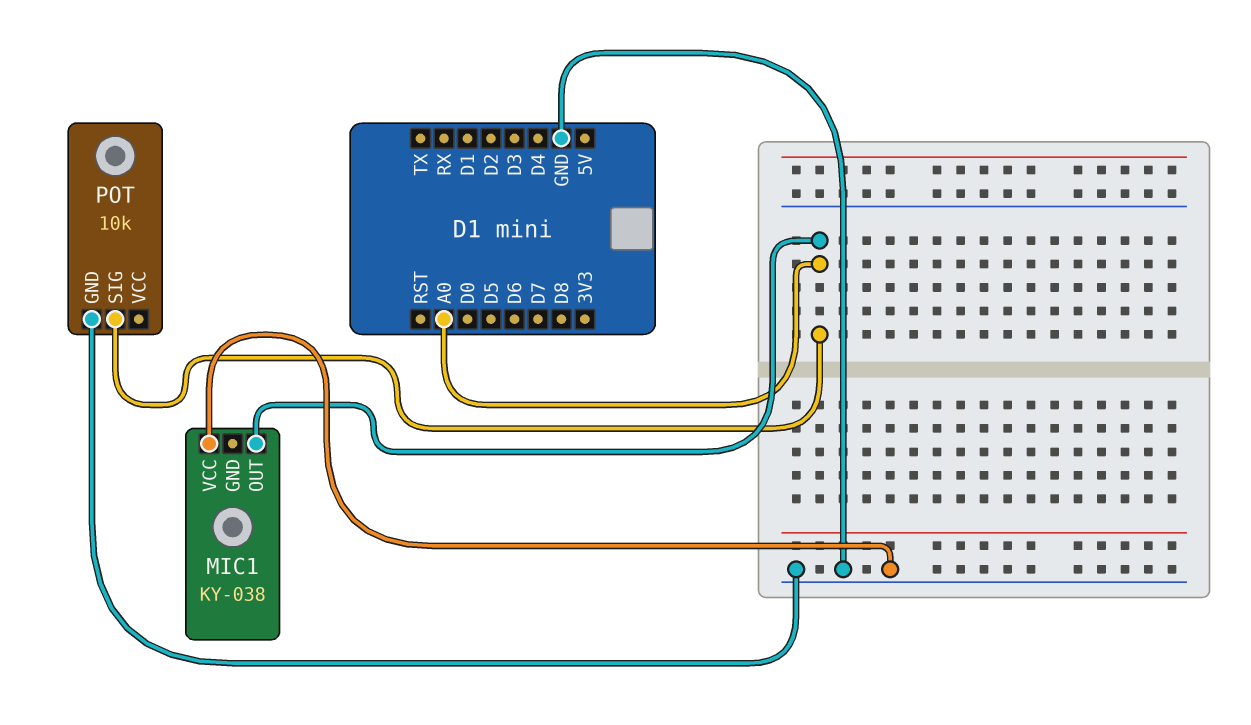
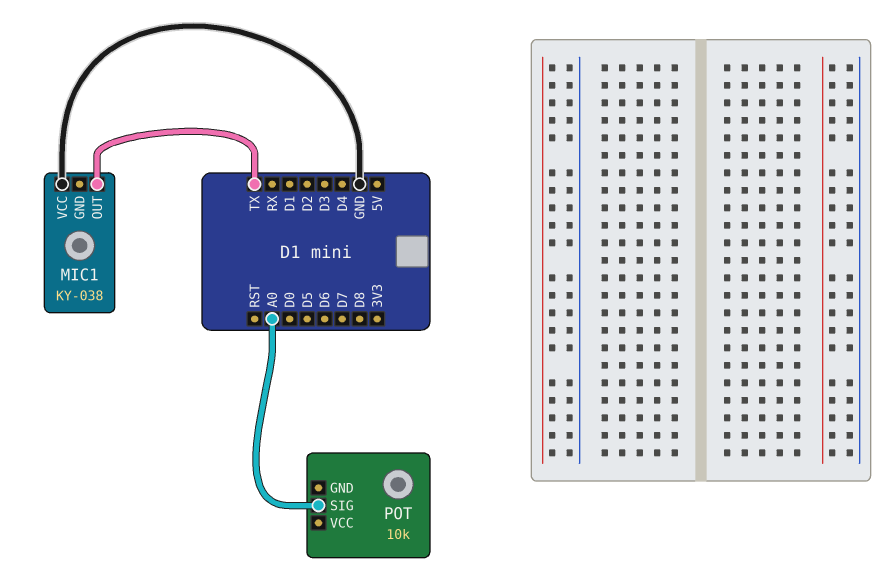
MIC1 pin OUT: A0 -> TX
POT pin GND: GND -> none

